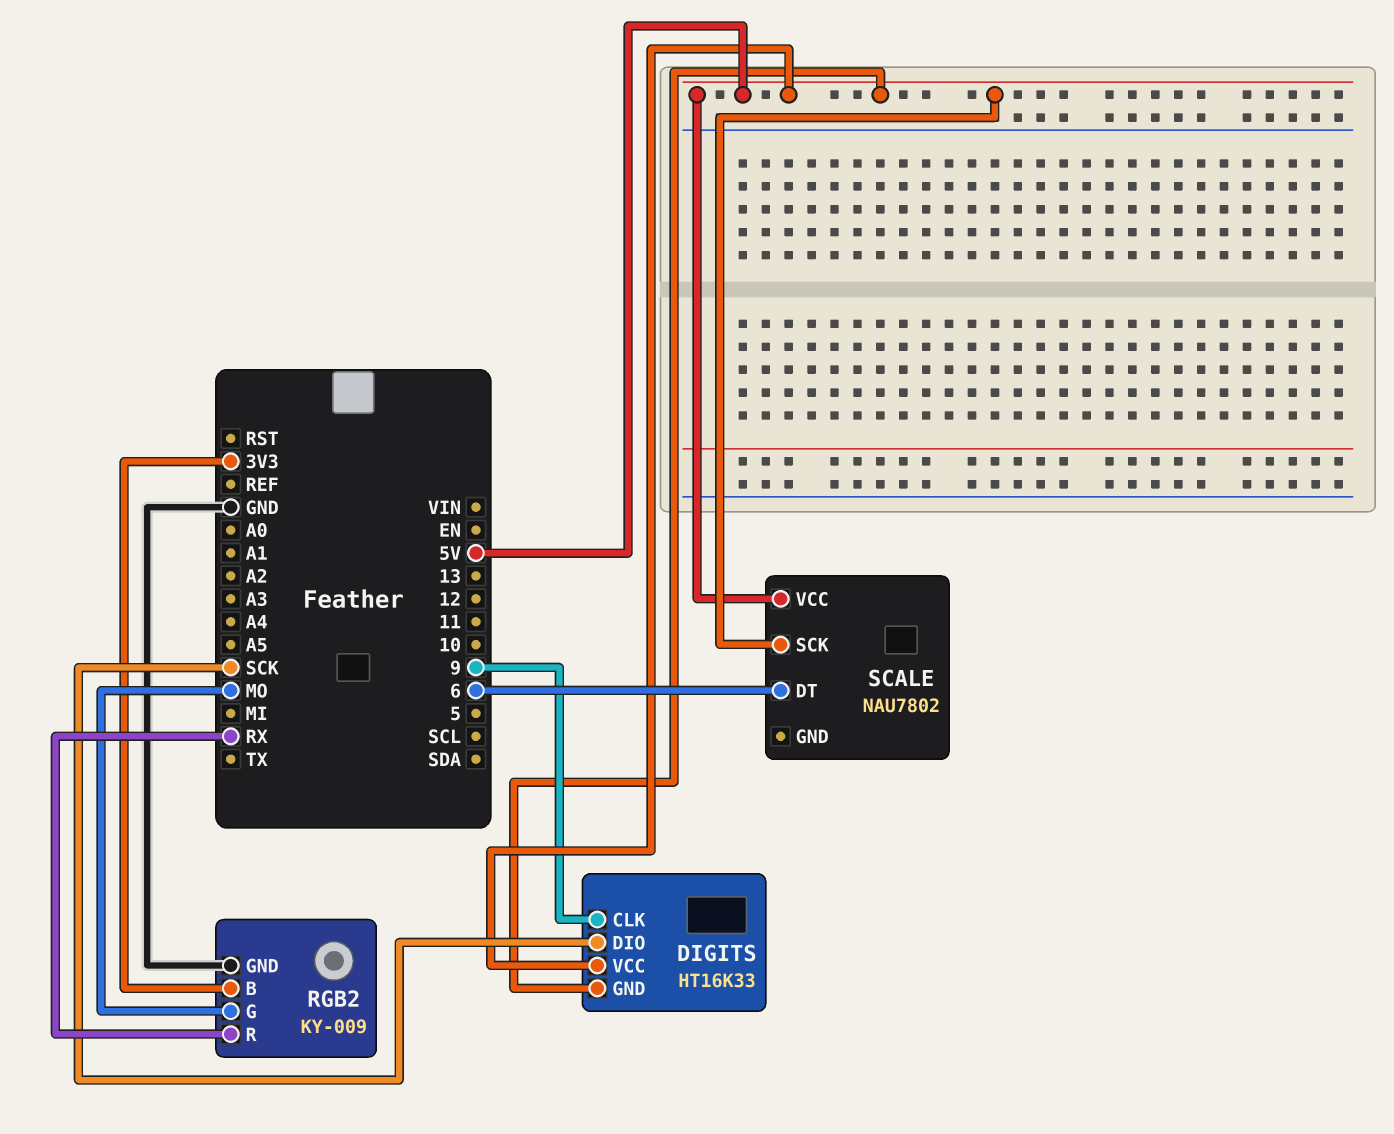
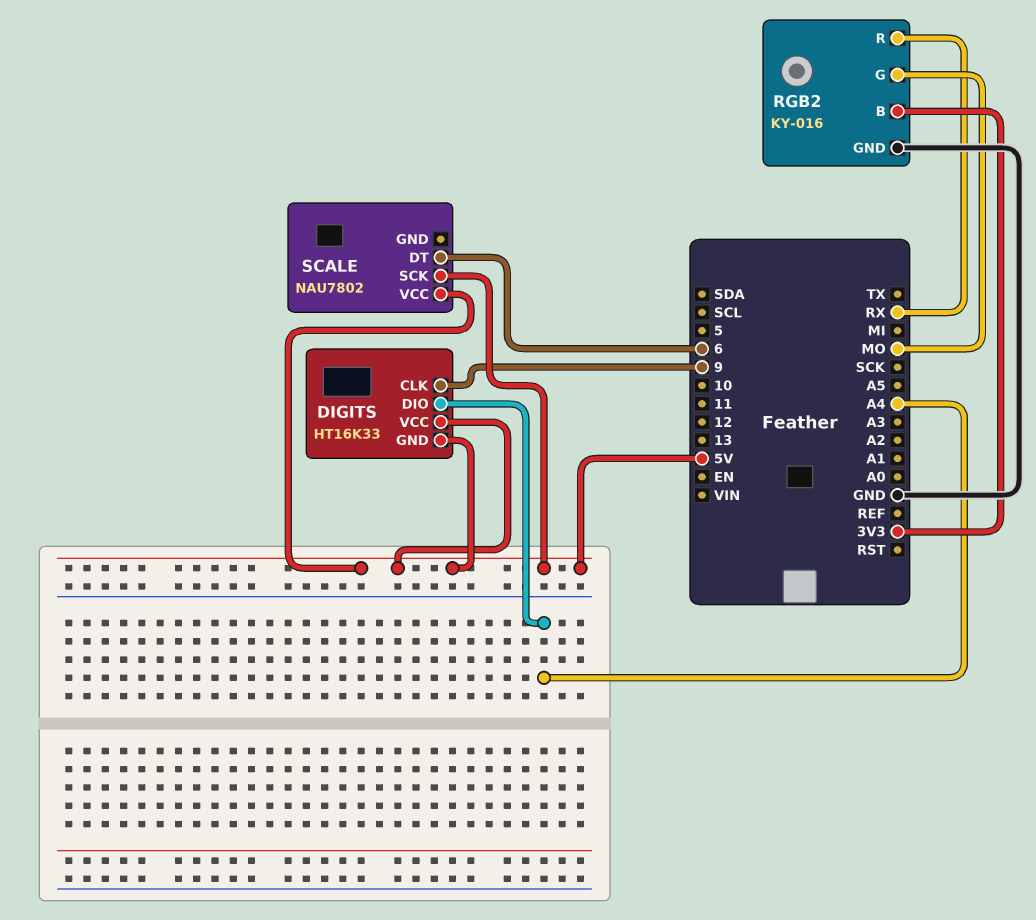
DIGITS pin DIO: SCK -> A4
RGB2: KY-009 -> KY-016

